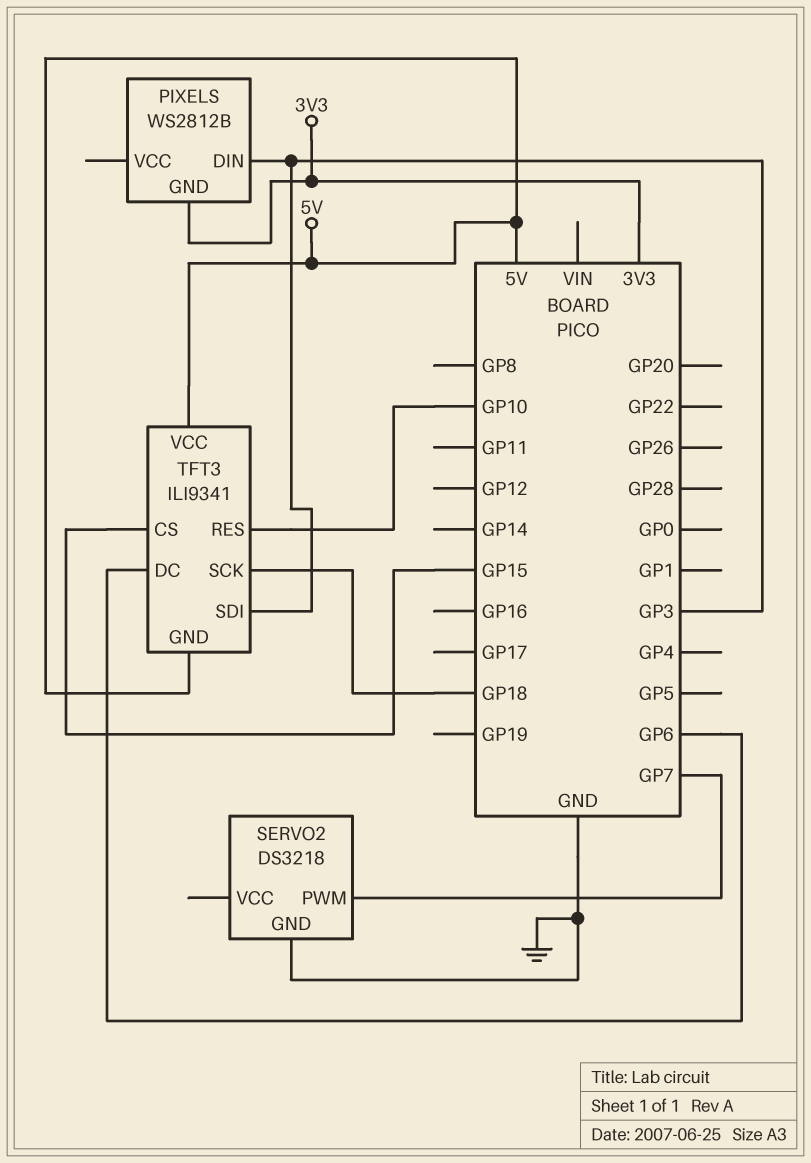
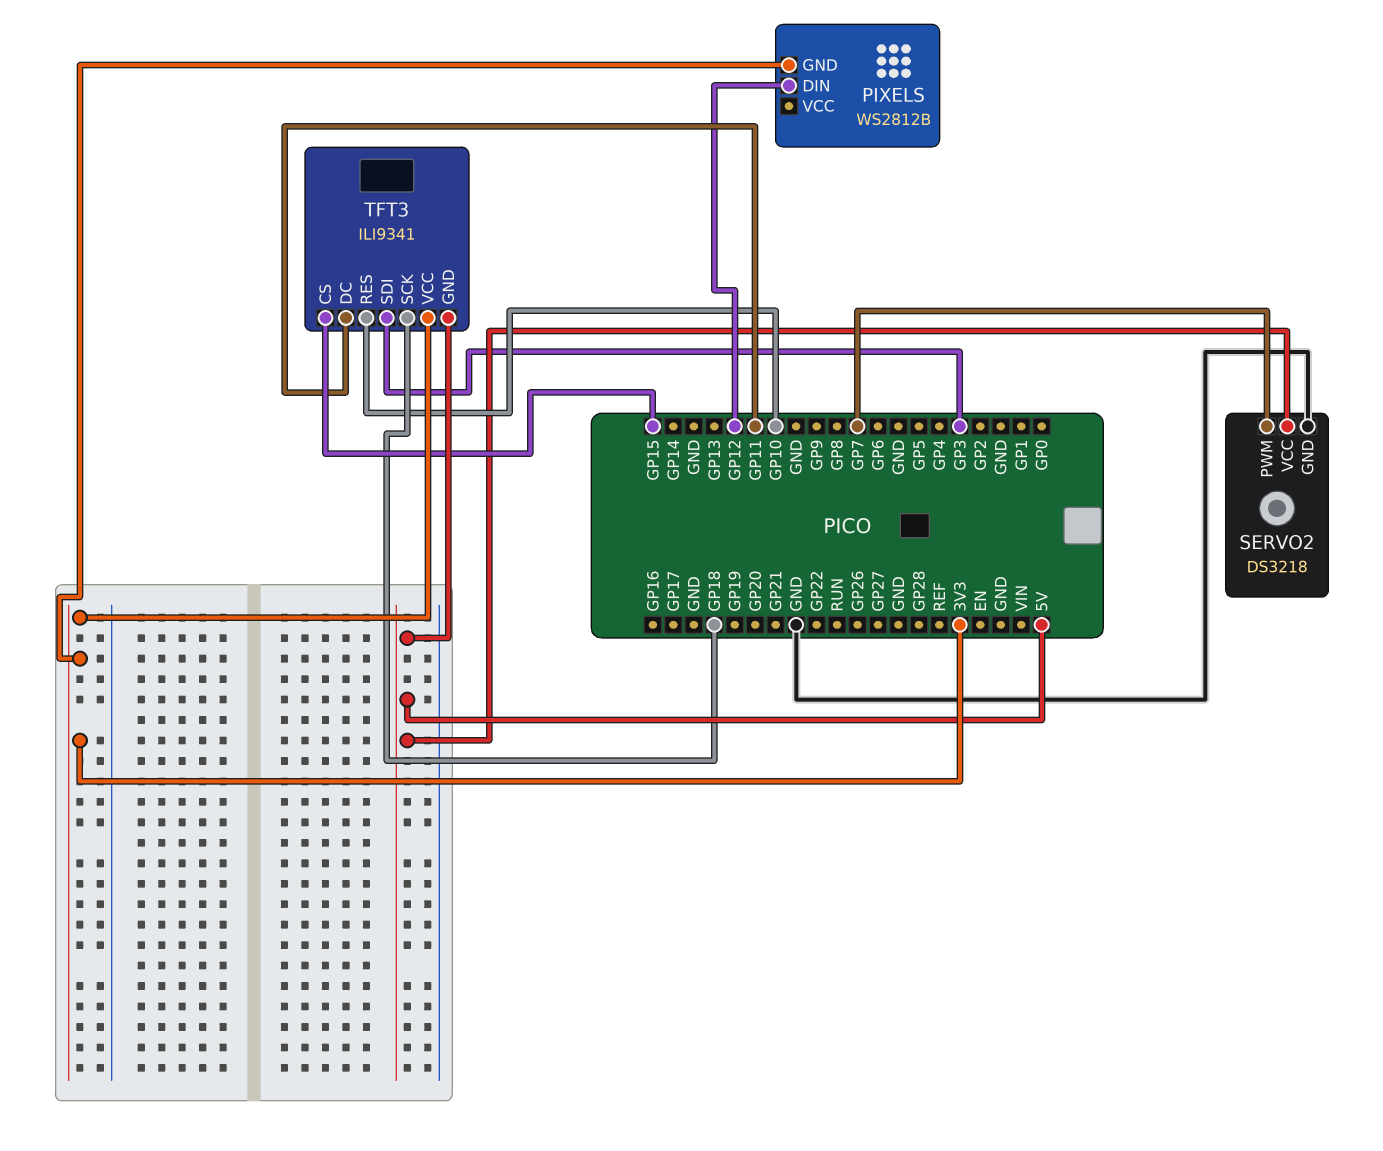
PIXELS pin DIN: GP3 -> GP12
SERVO2 pin VCC: none -> 5V
TFT3 pin DC: GP6 -> GP11
TFT3 pin VCC: 5V -> 3V3

